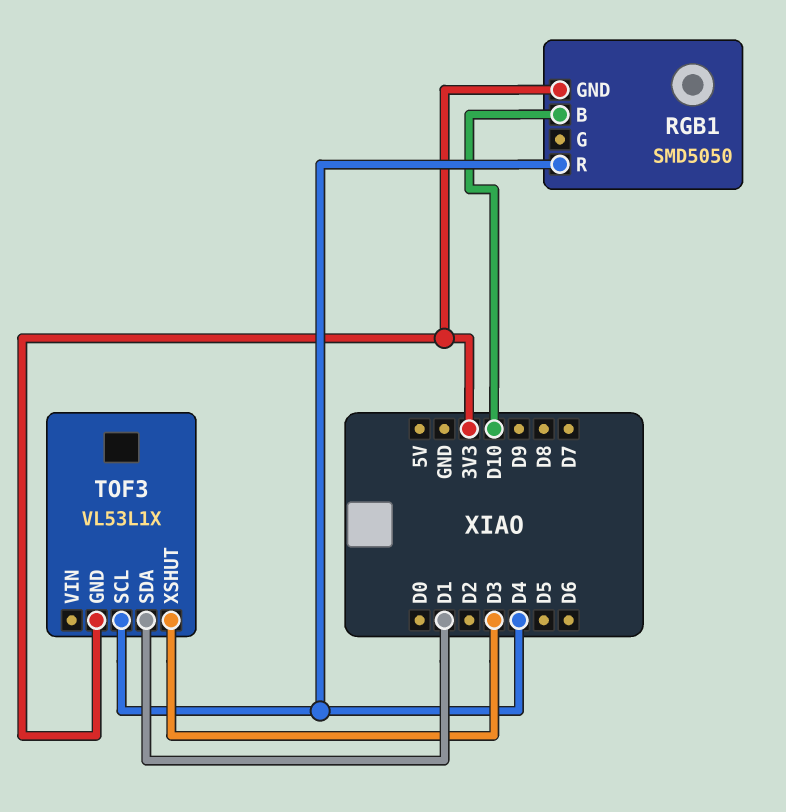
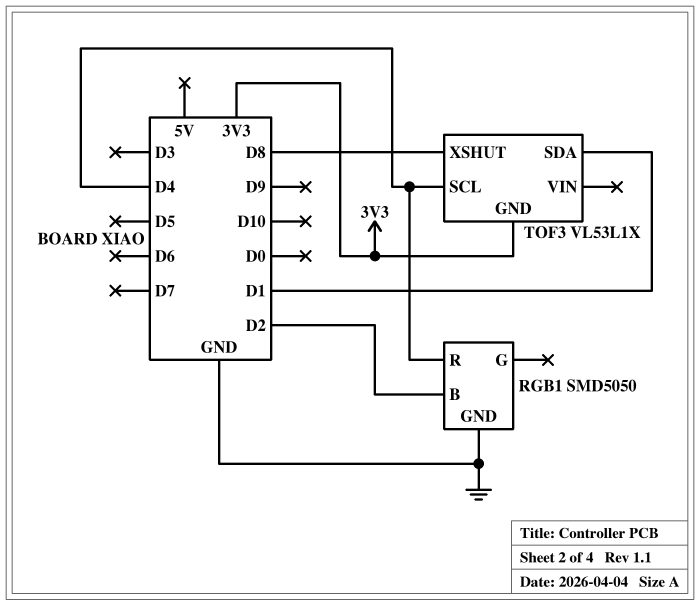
RGB1 pin B: D10 -> D2
RGB1 pin GND: 3V3 -> GND
TOF3 pin XSHUT: D3 -> D8

